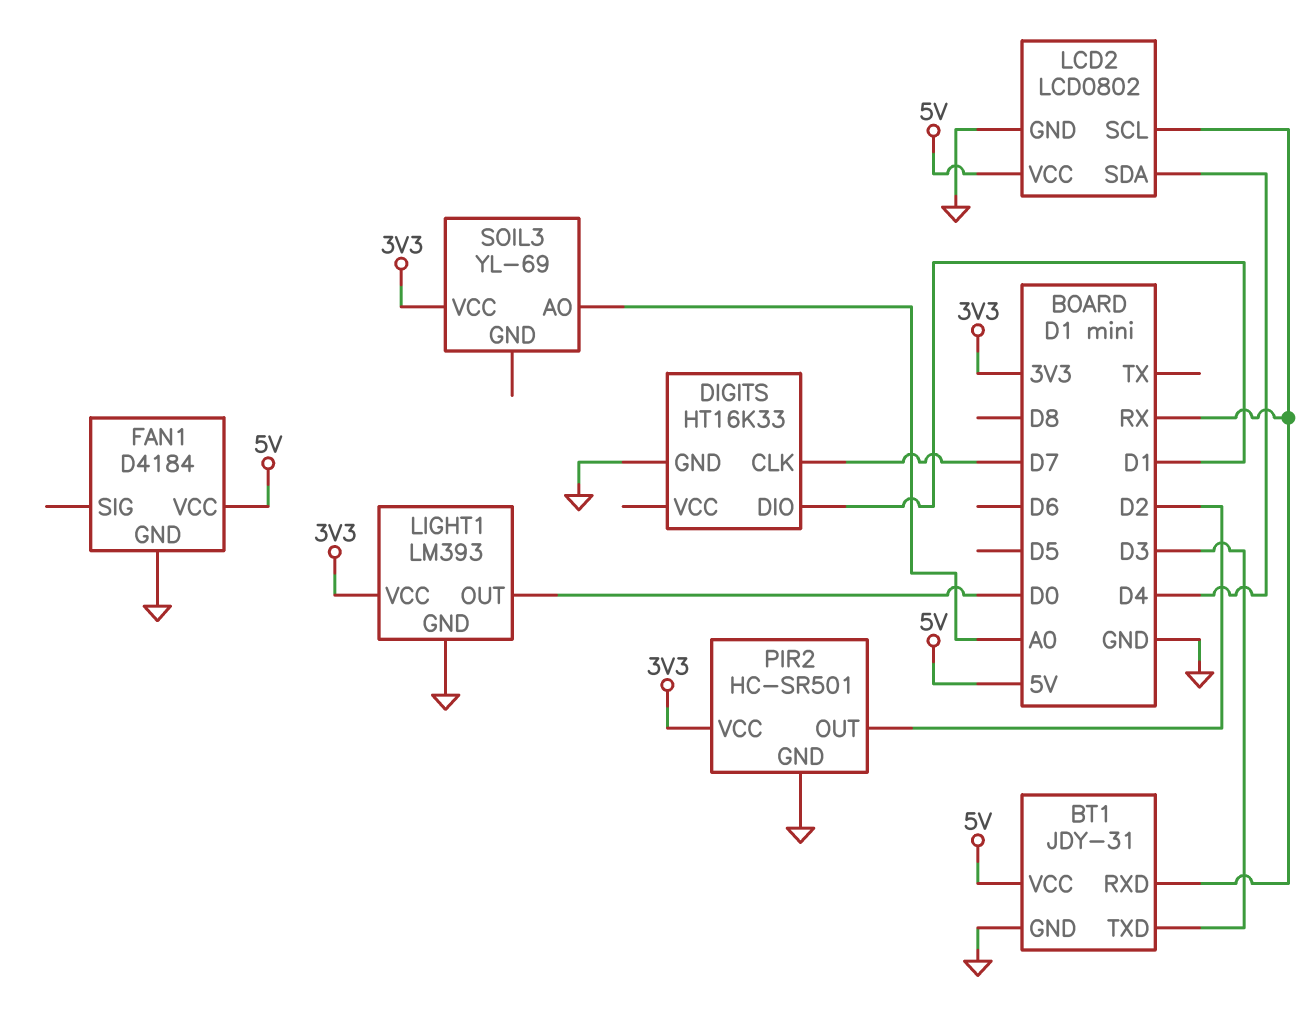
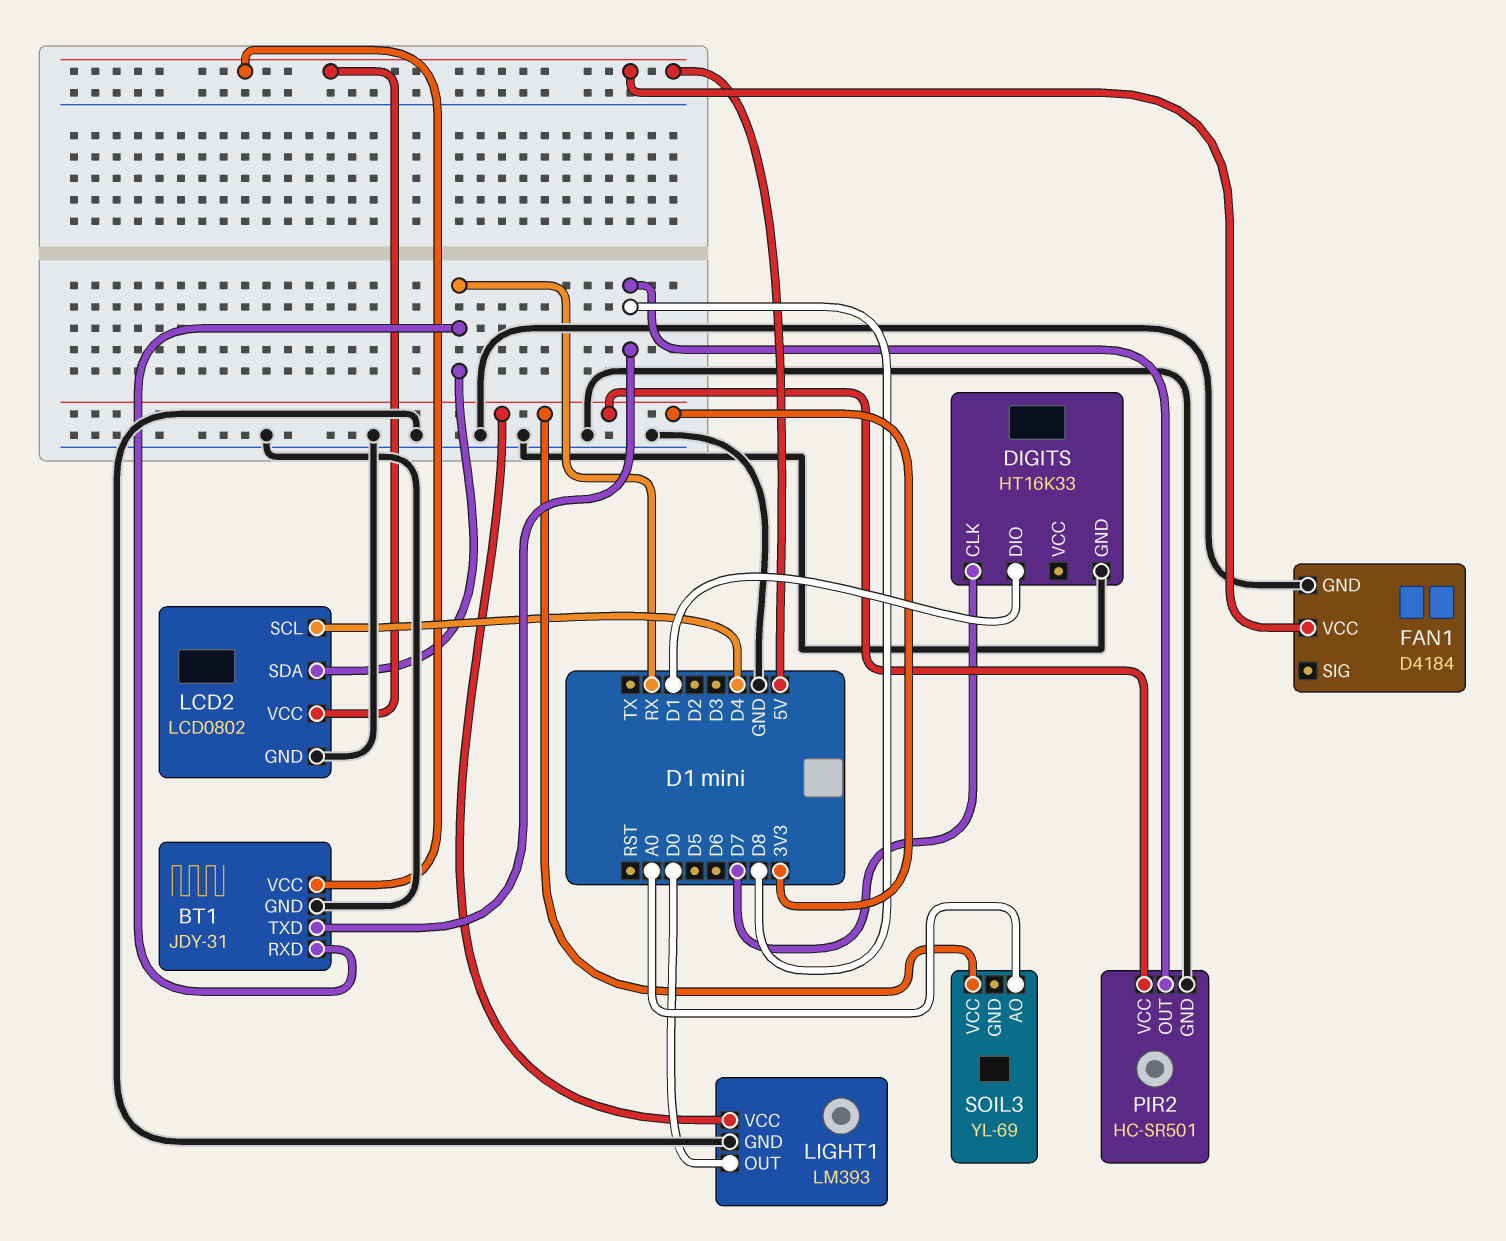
BT1 pin TXD: D3 -> D8
LCD2 pin SCL: RX -> D4
LCD2 pin SDA: D4 -> RX
PIR2 pin OUT: D2 -> D8

